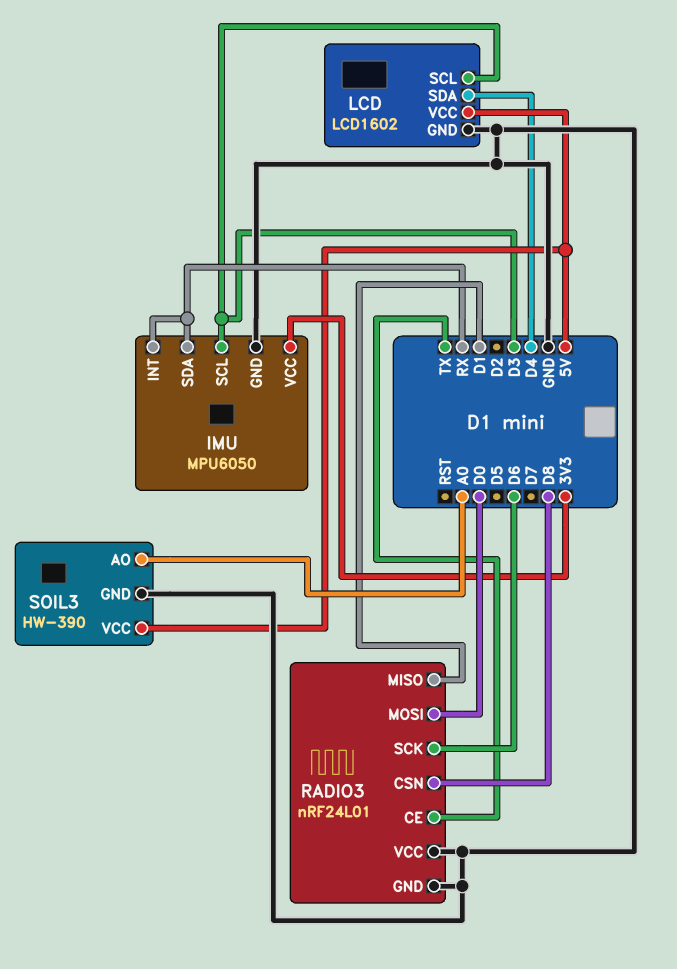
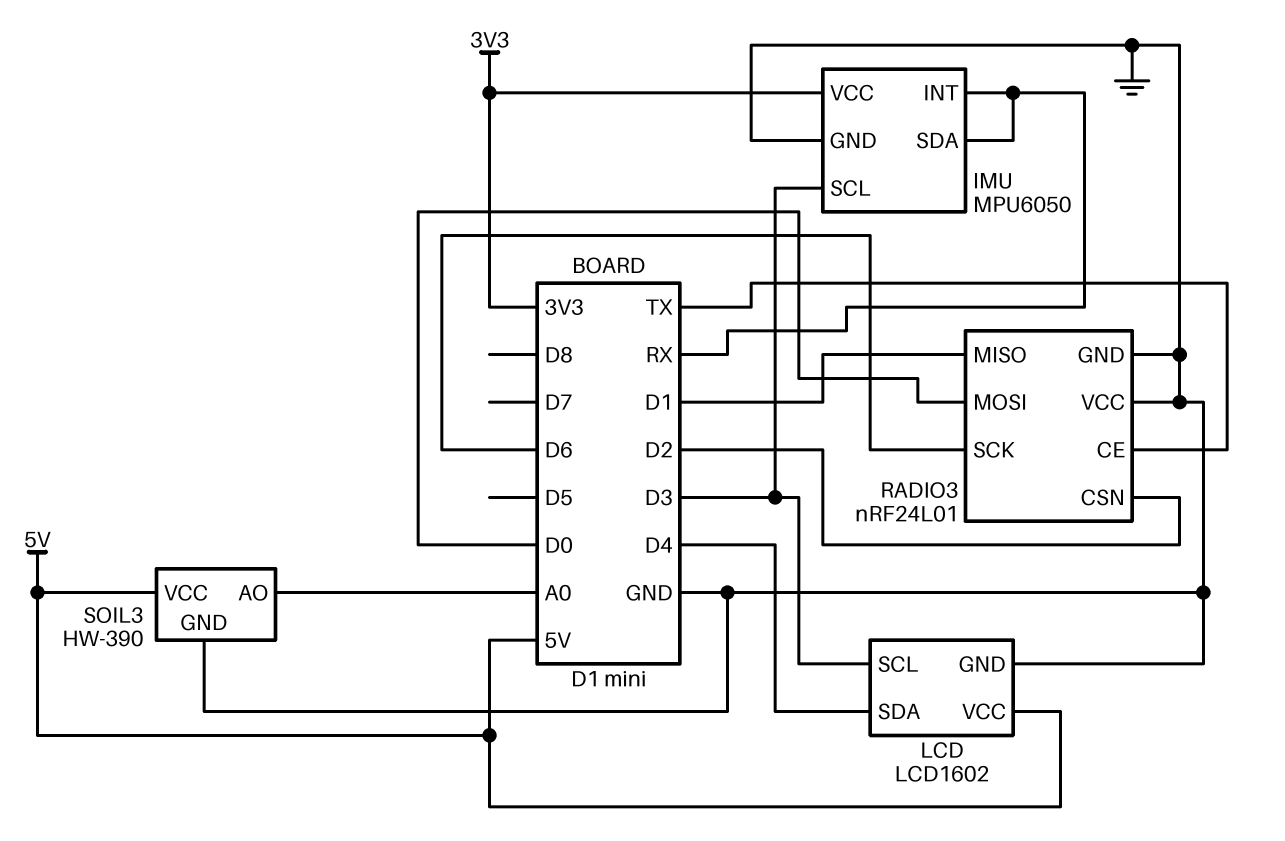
RADIO3 pin CSN: D8 -> D2

